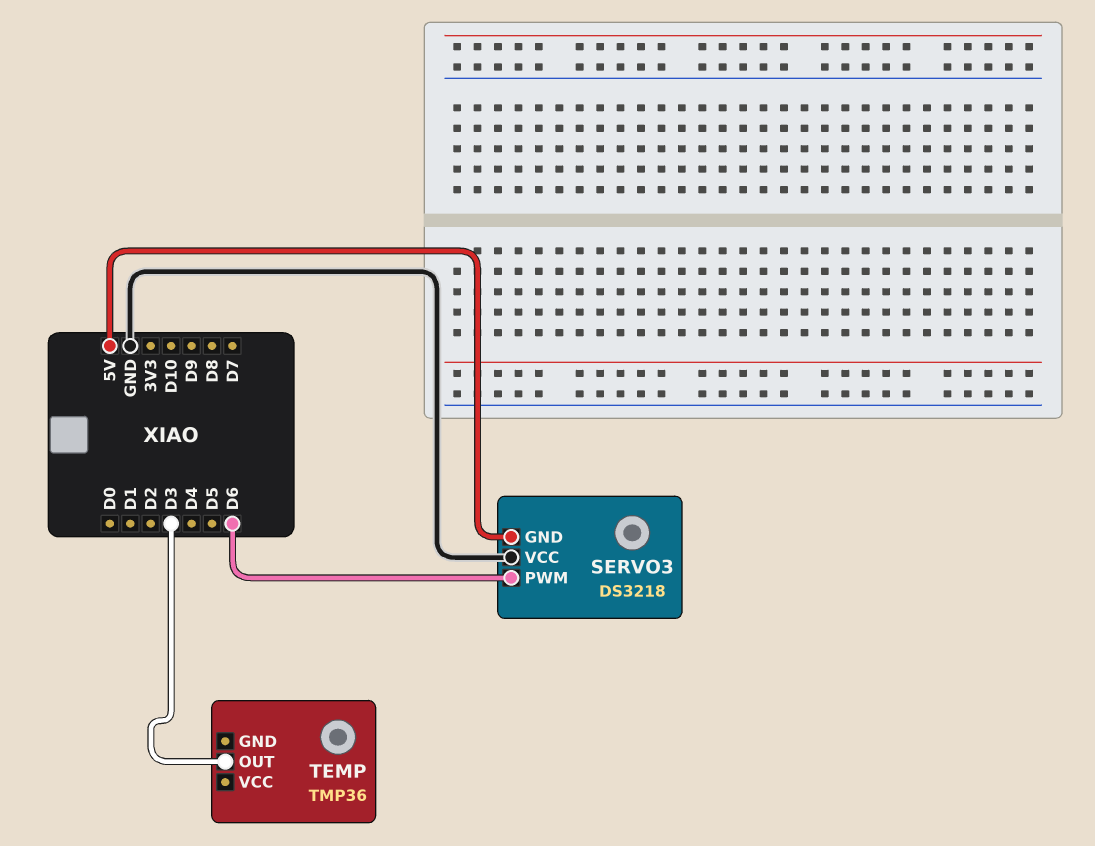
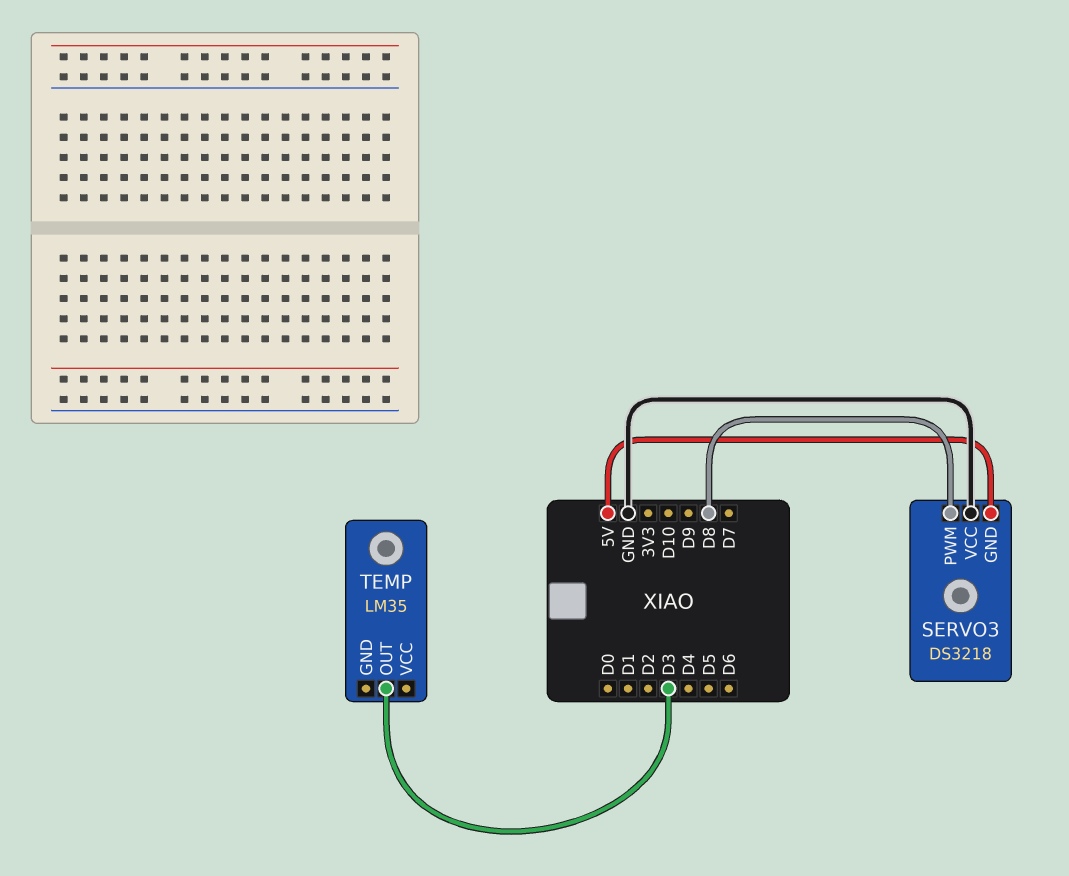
SERVO3 pin PWM: D6 -> D8
TEMP: TMP36 -> LM35

